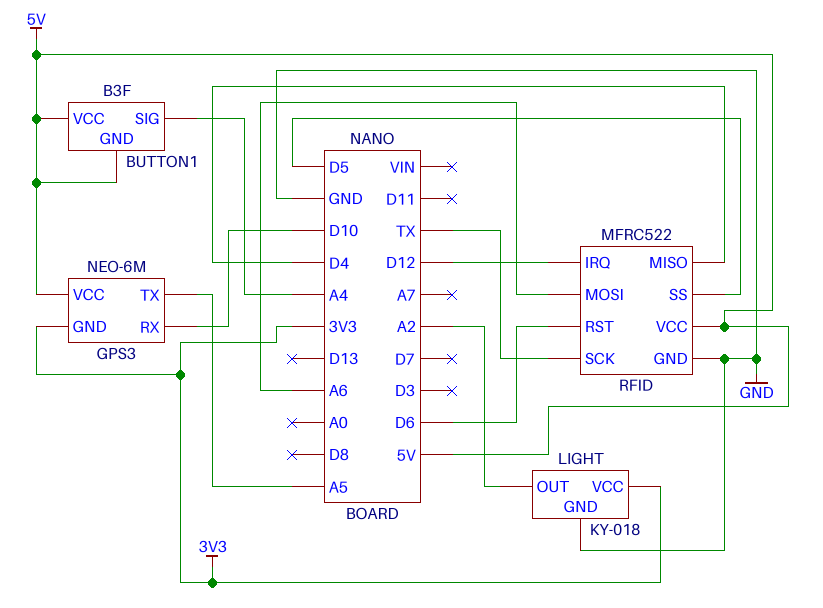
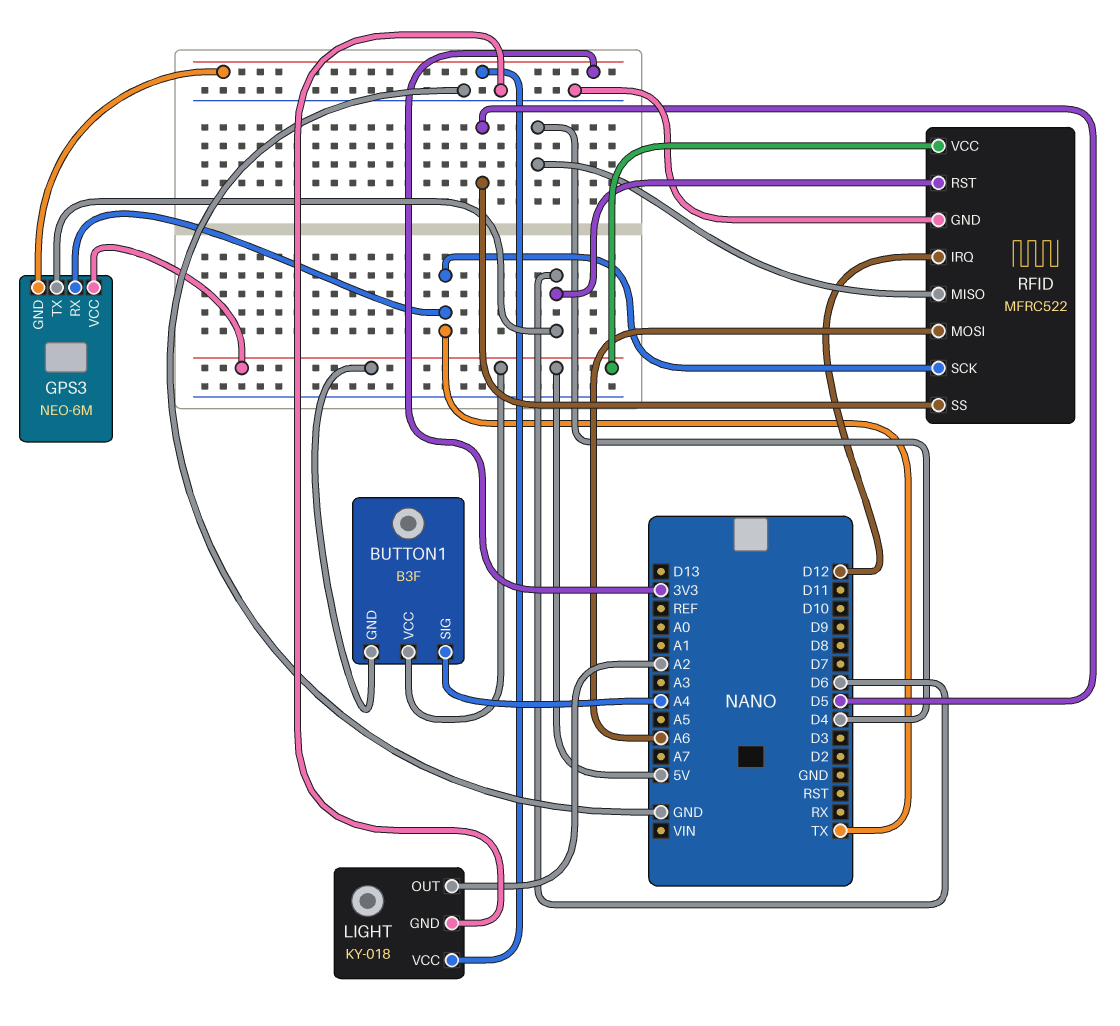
GPS3 pin RX: D10 -> TX
GPS3 pin TX: A5 -> D6

